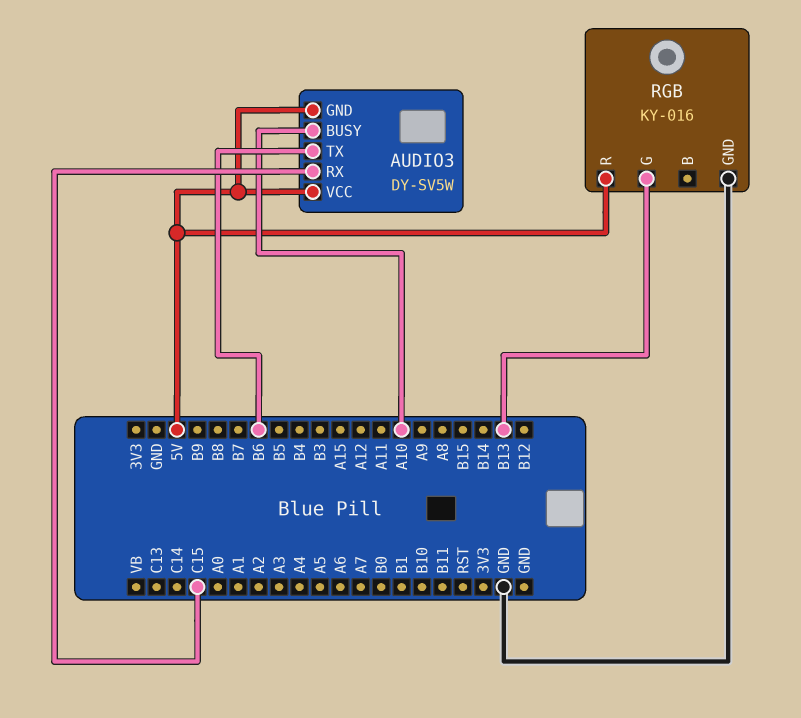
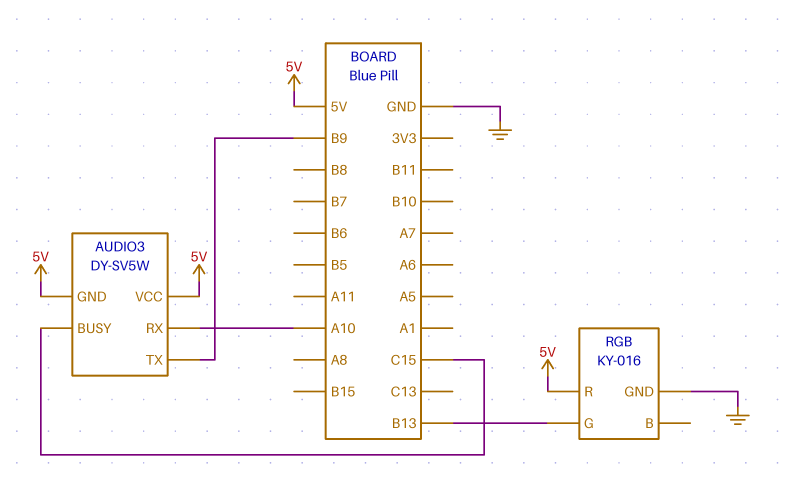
AUDIO3 pin BUSY: A10 -> C15
AUDIO3 pin RX: C15 -> A10
AUDIO3 pin TX: B6 -> B9

